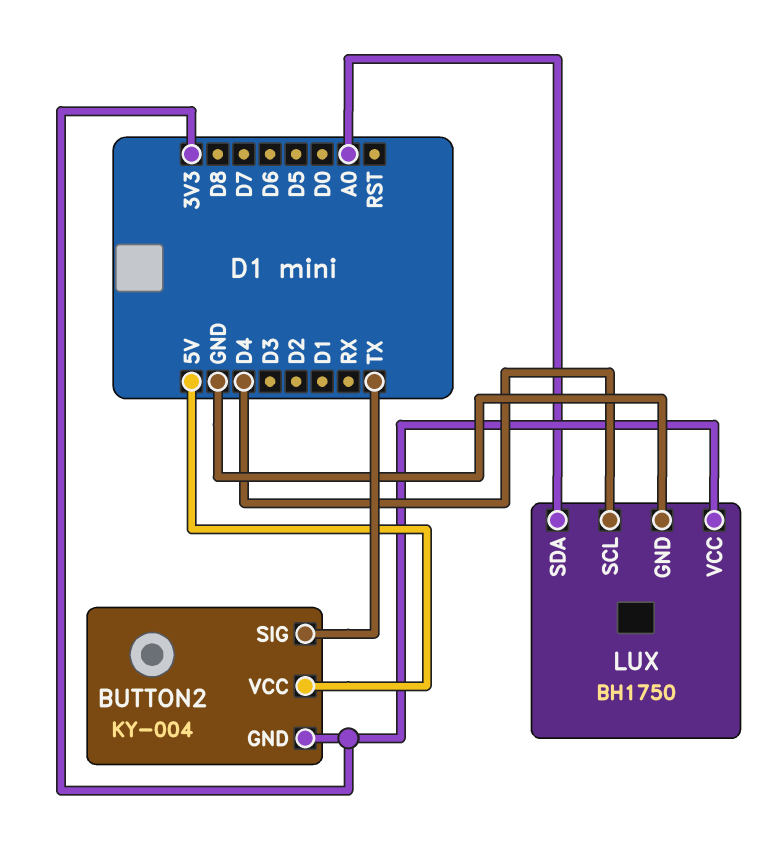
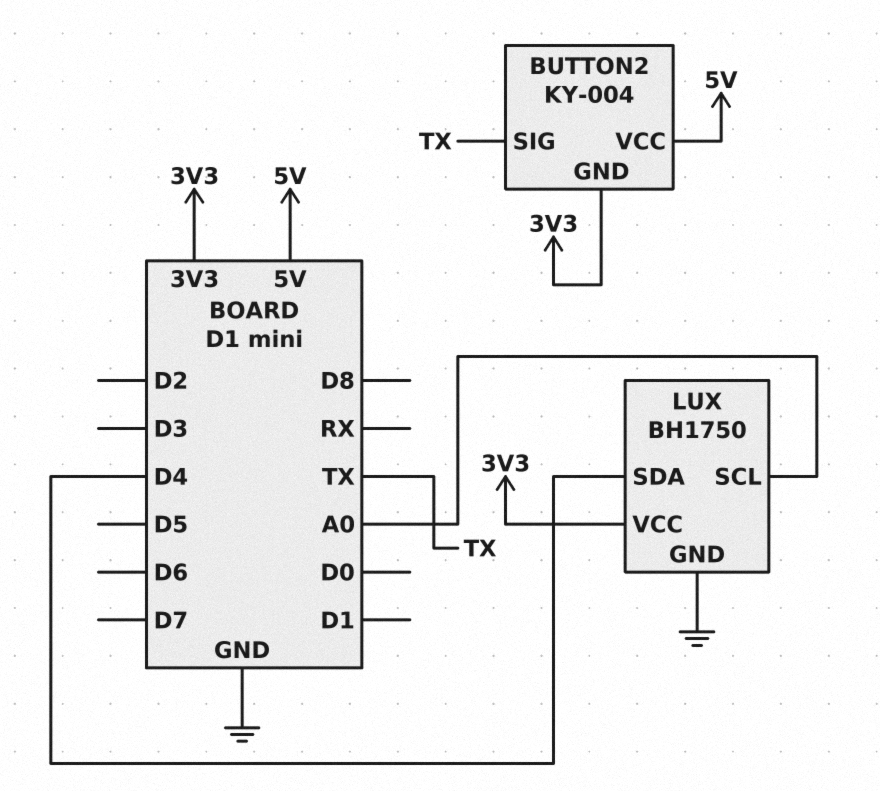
LUX pin SCL: D4 -> A0
LUX pin SDA: A0 -> D4

